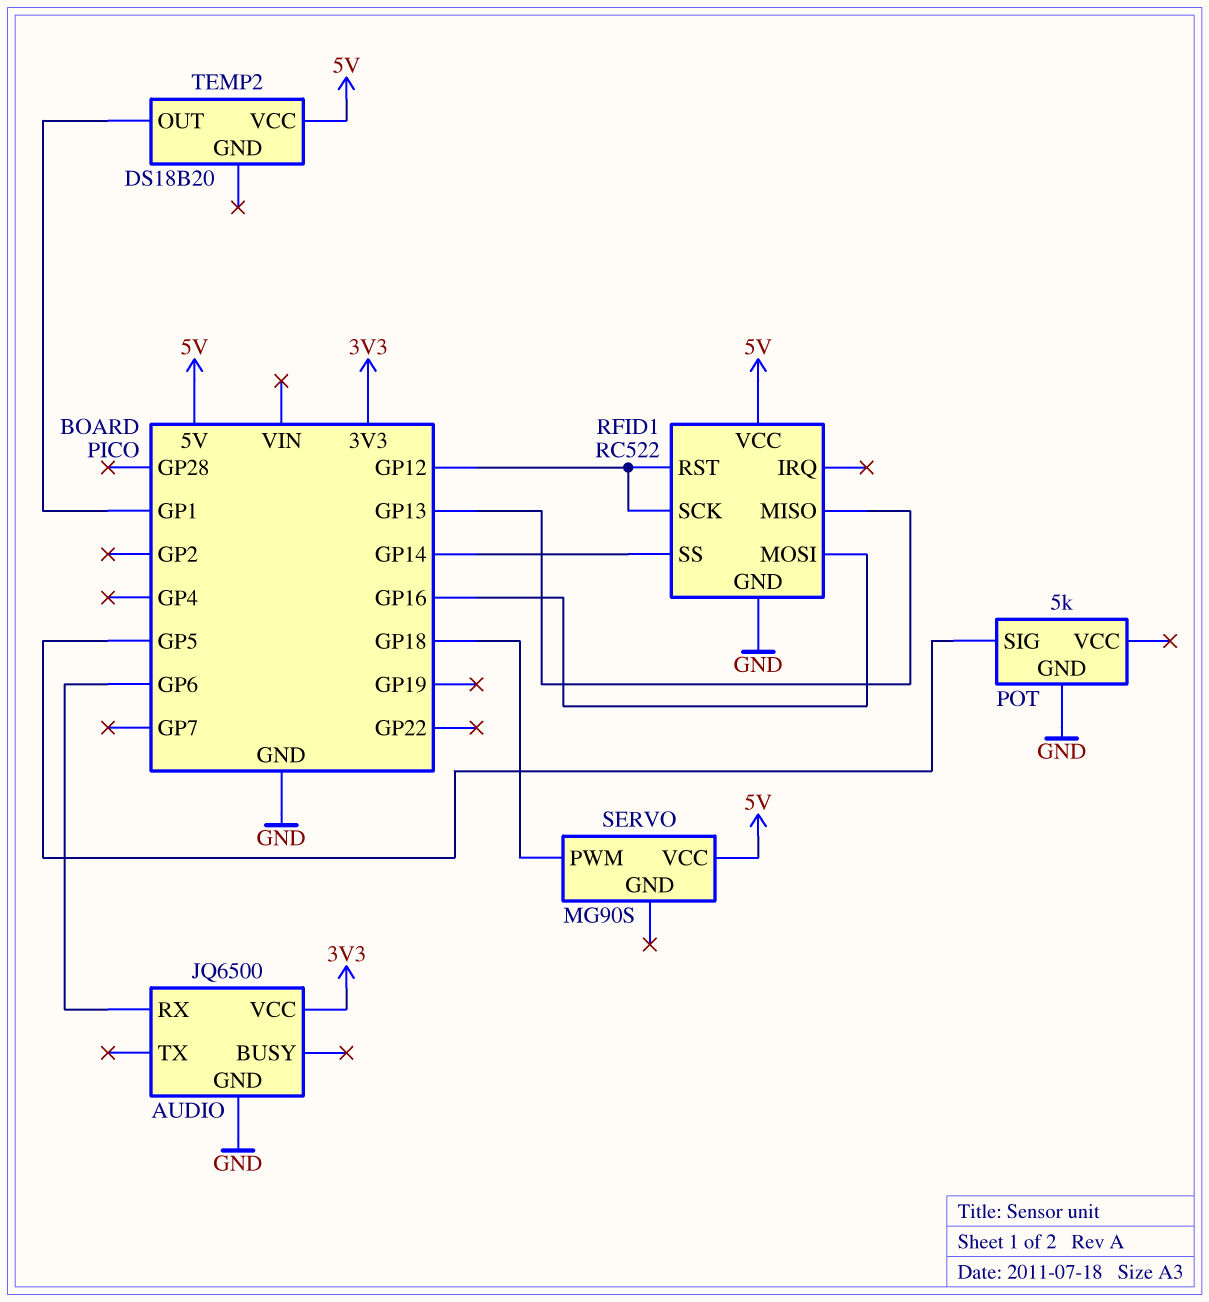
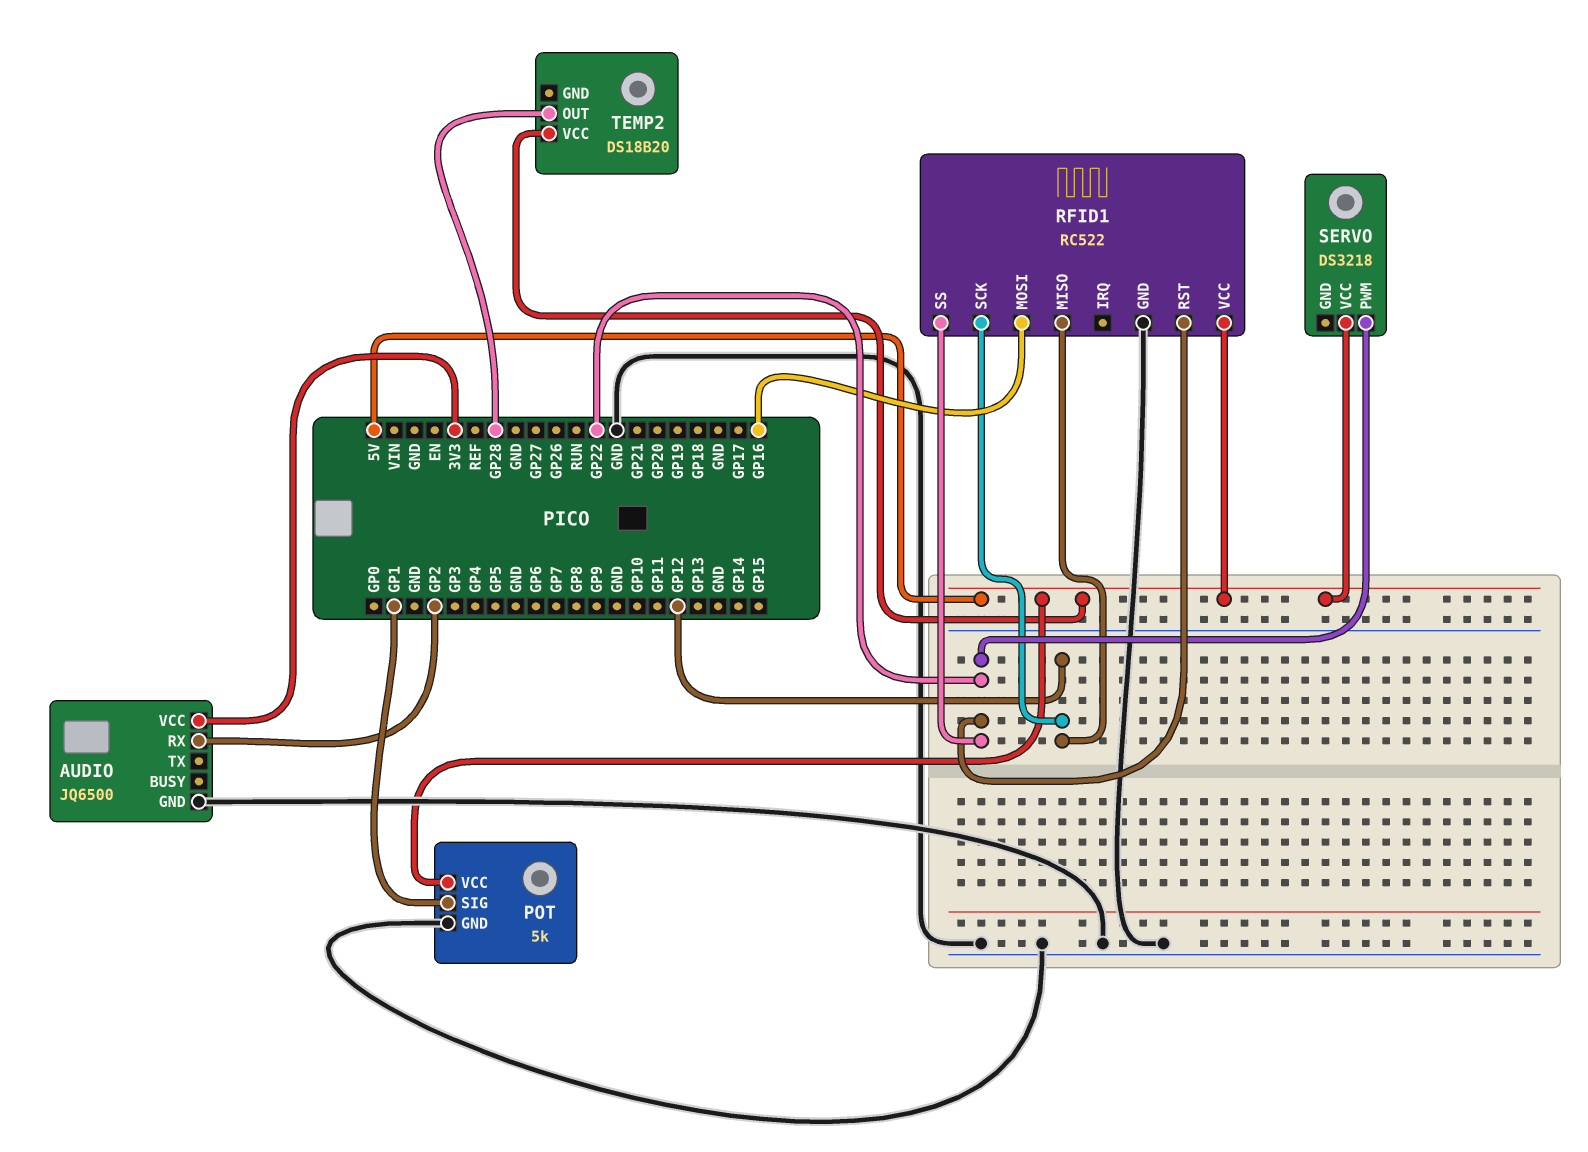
AUDIO pin RX: GP6 -> GP2
POT pin SIG: GP5 -> GP1
POT pin VCC: none -> 5V
RFID1 pin MISO: GP13 -> GP12
RFID1 pin RST: GP12 -> GP22
RFID1 pin SS: GP14 -> GP22
SERVO: MG90S -> DS3218
SERVO pin PWM: GP18 -> GP22
TEMP2 pin OUT: GP1 -> GP28

